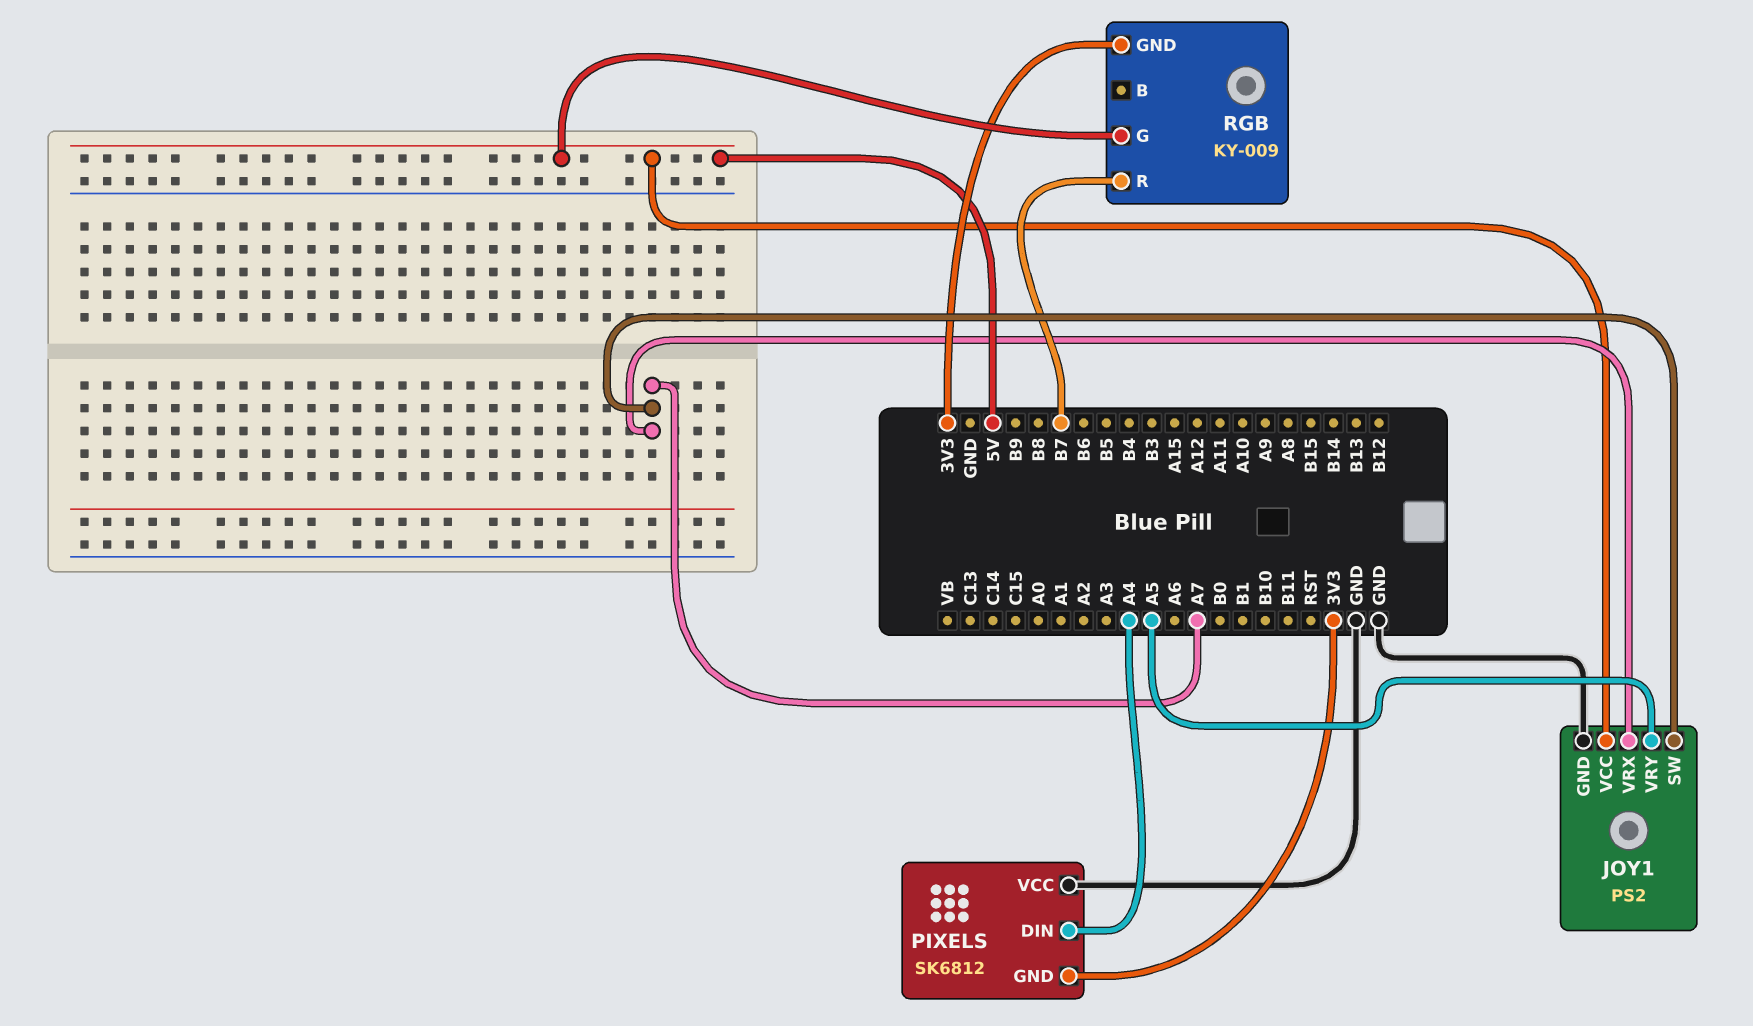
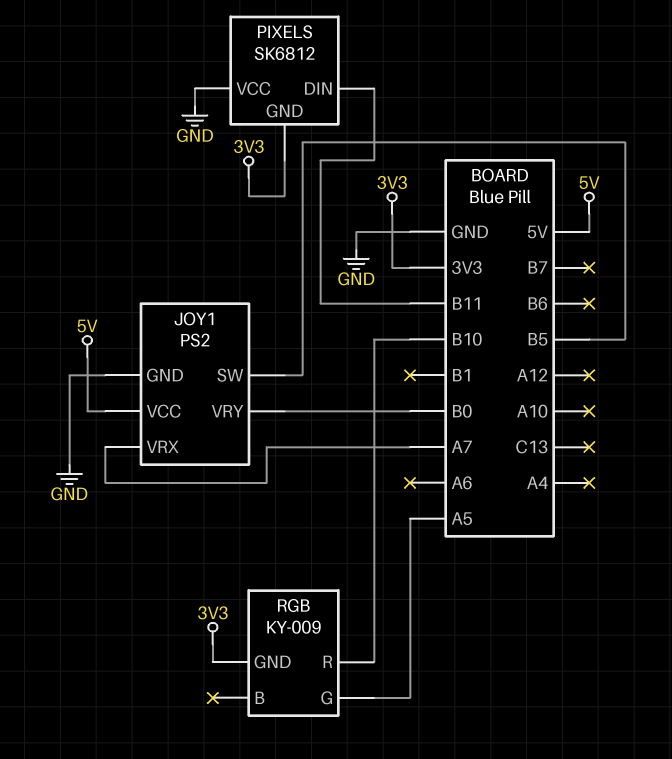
JOY1 pin SW: A7 -> B5
JOY1 pin VRY: A5 -> B0
PIXELS pin DIN: A4 -> B11
RGB pin G: 5V -> A5
RGB pin R: B7 -> B10

